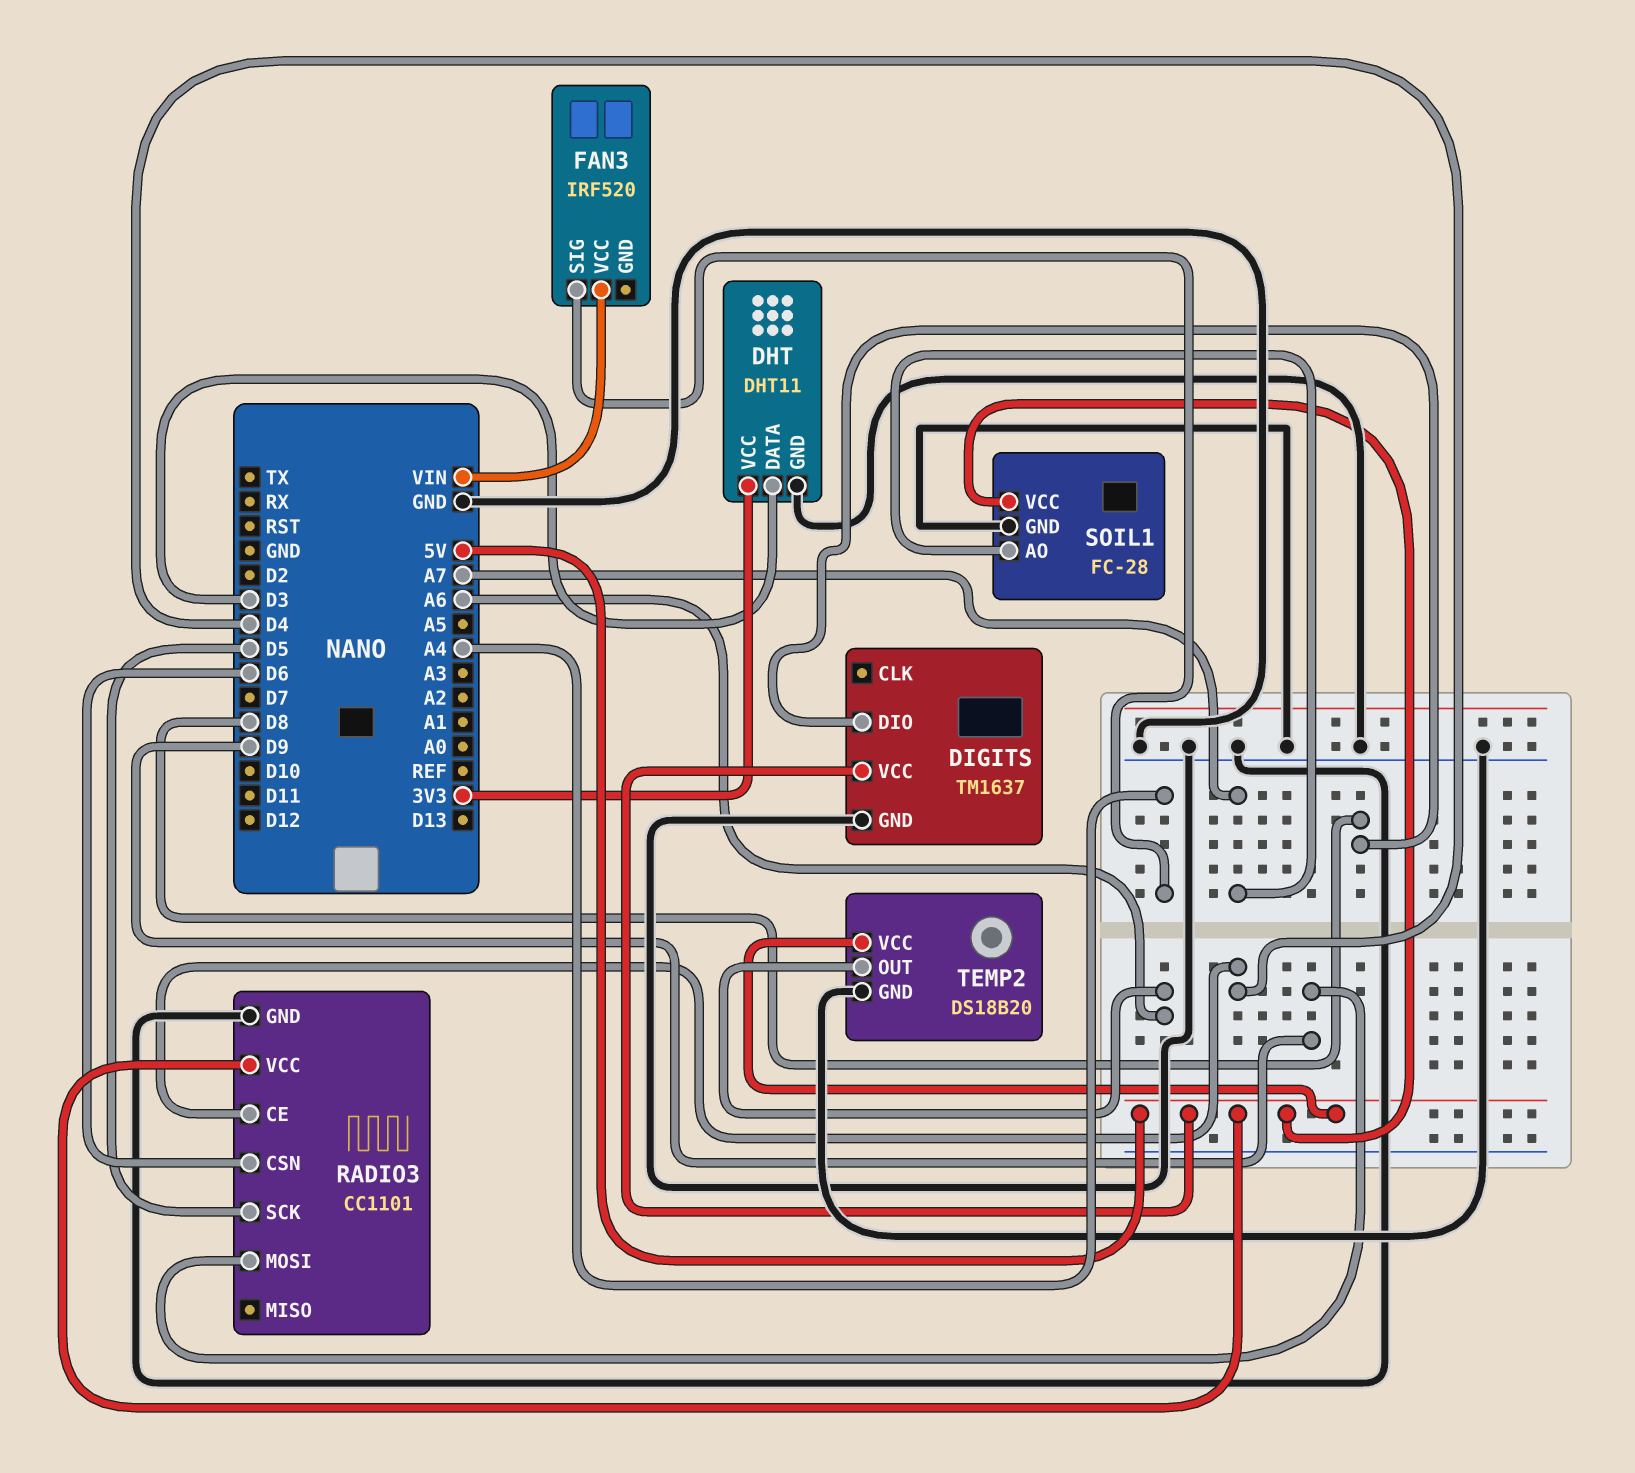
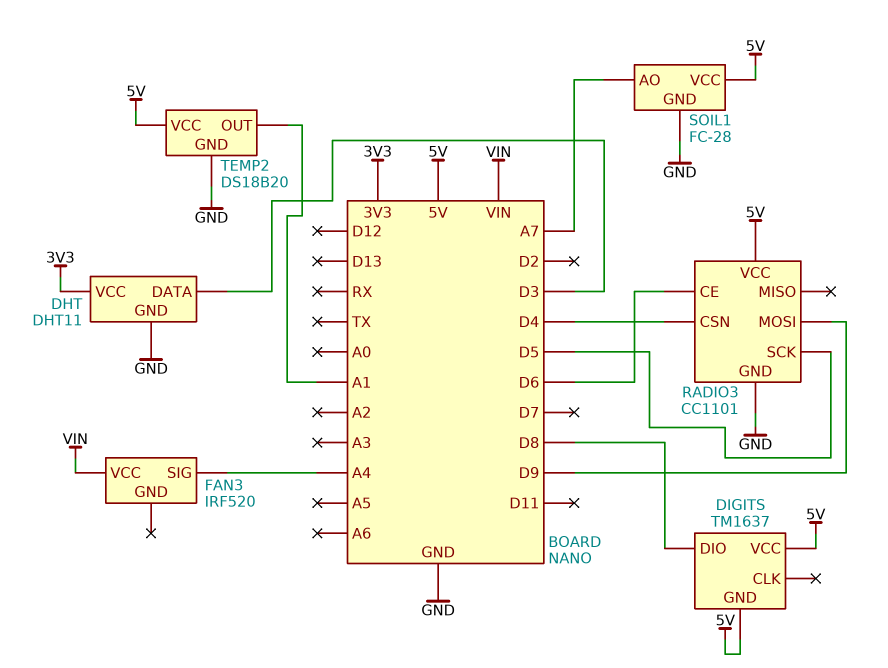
DIGITS pin GND: GND -> 5V
RADIO3 pin CE: D4 -> D6
RADIO3 pin CSN: D6 -> D4
TEMP2 pin OUT: A6 -> A1

